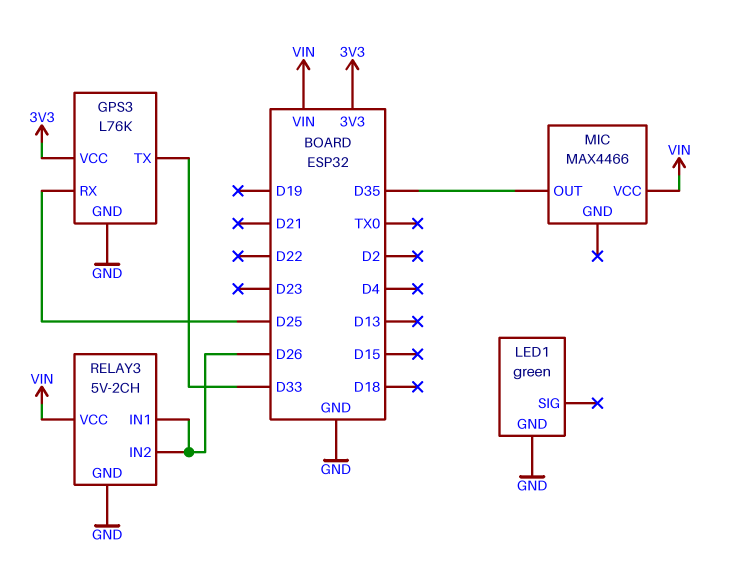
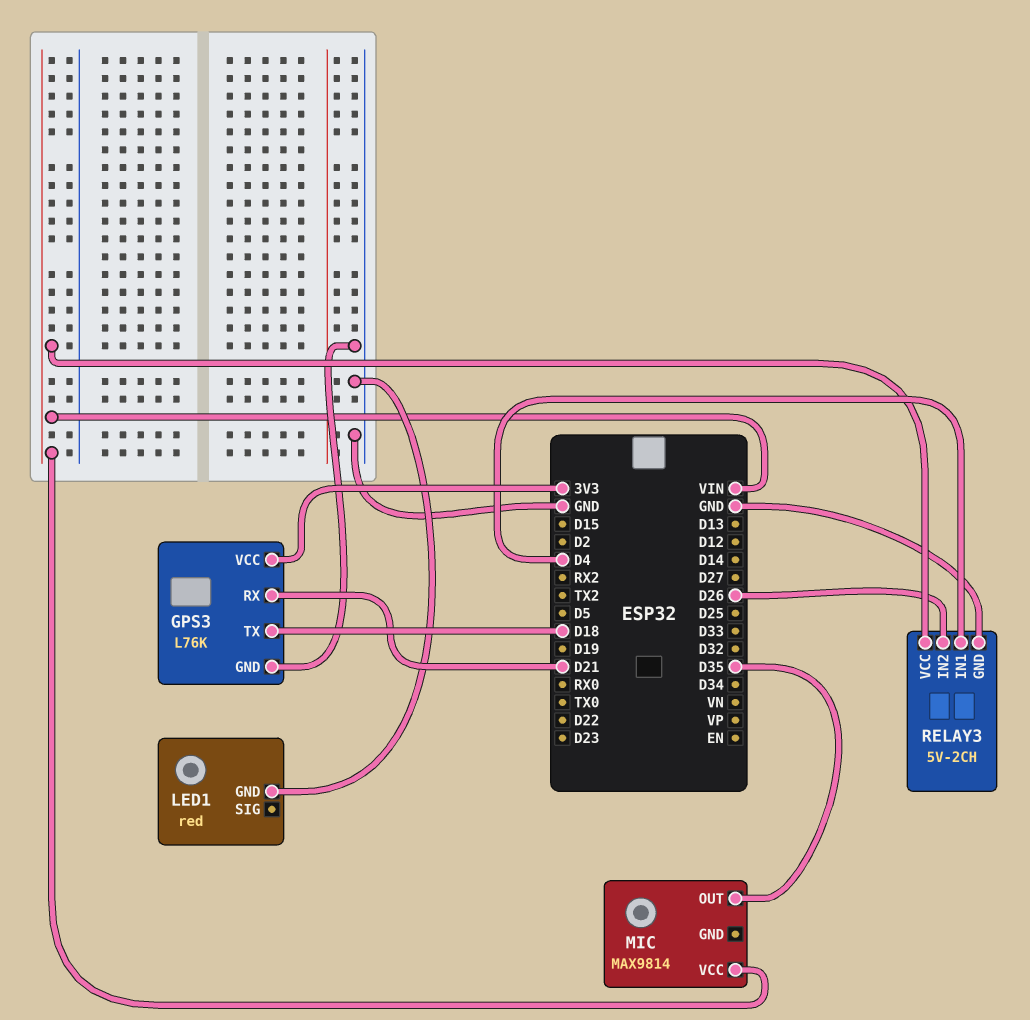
GPS3 pin RX: D25 -> D21
GPS3 pin TX: D33 -> D18
LED1: green -> red
MIC: MAX4466 -> MAX9814
RELAY3 pin IN1: D26 -> D4

